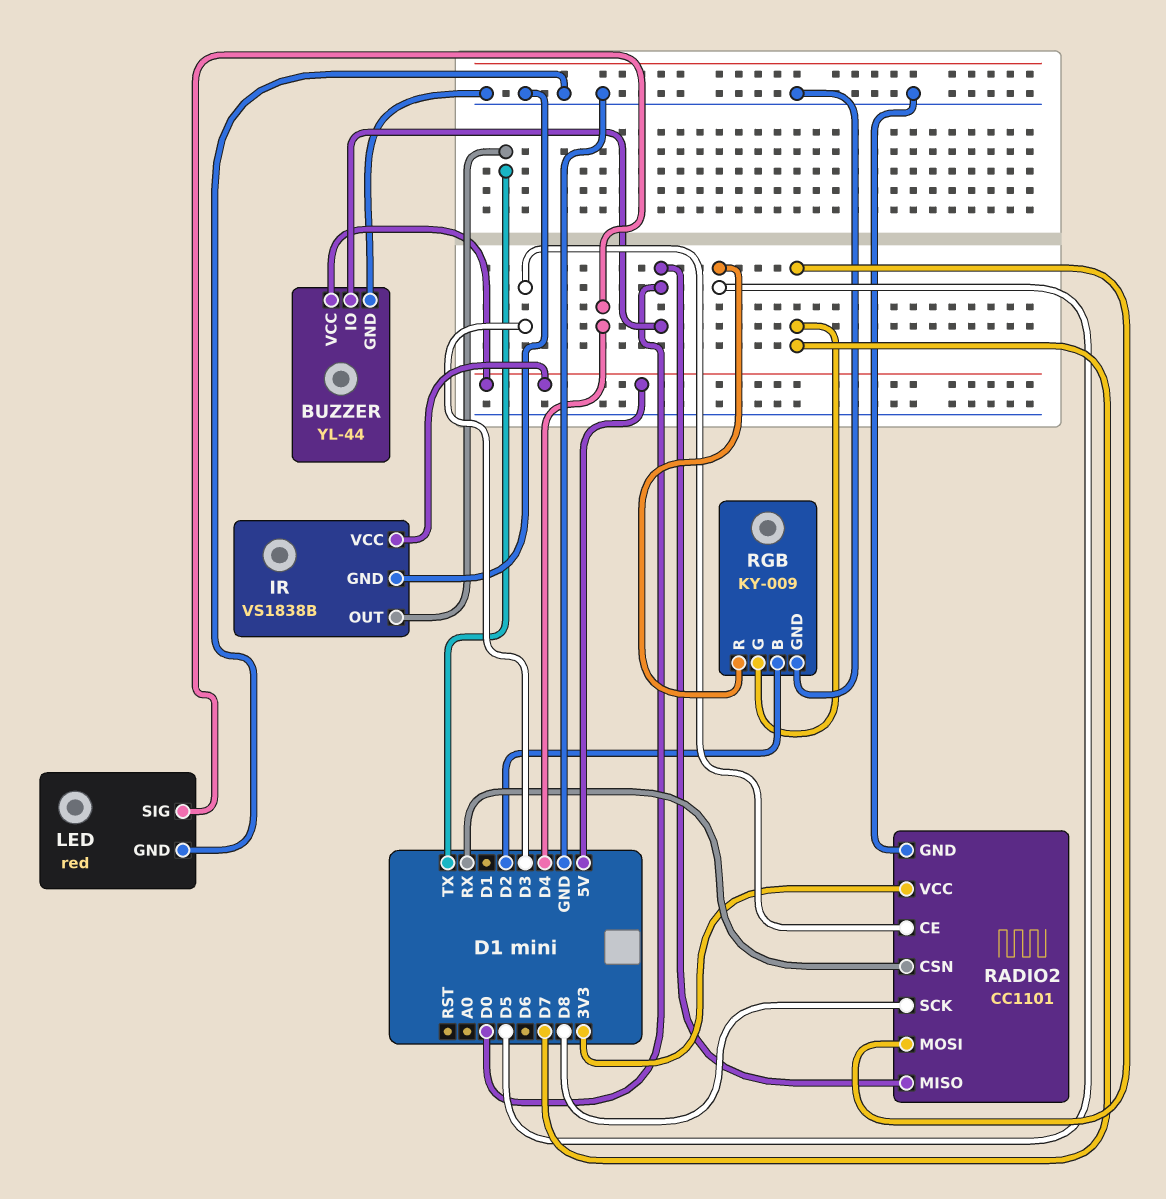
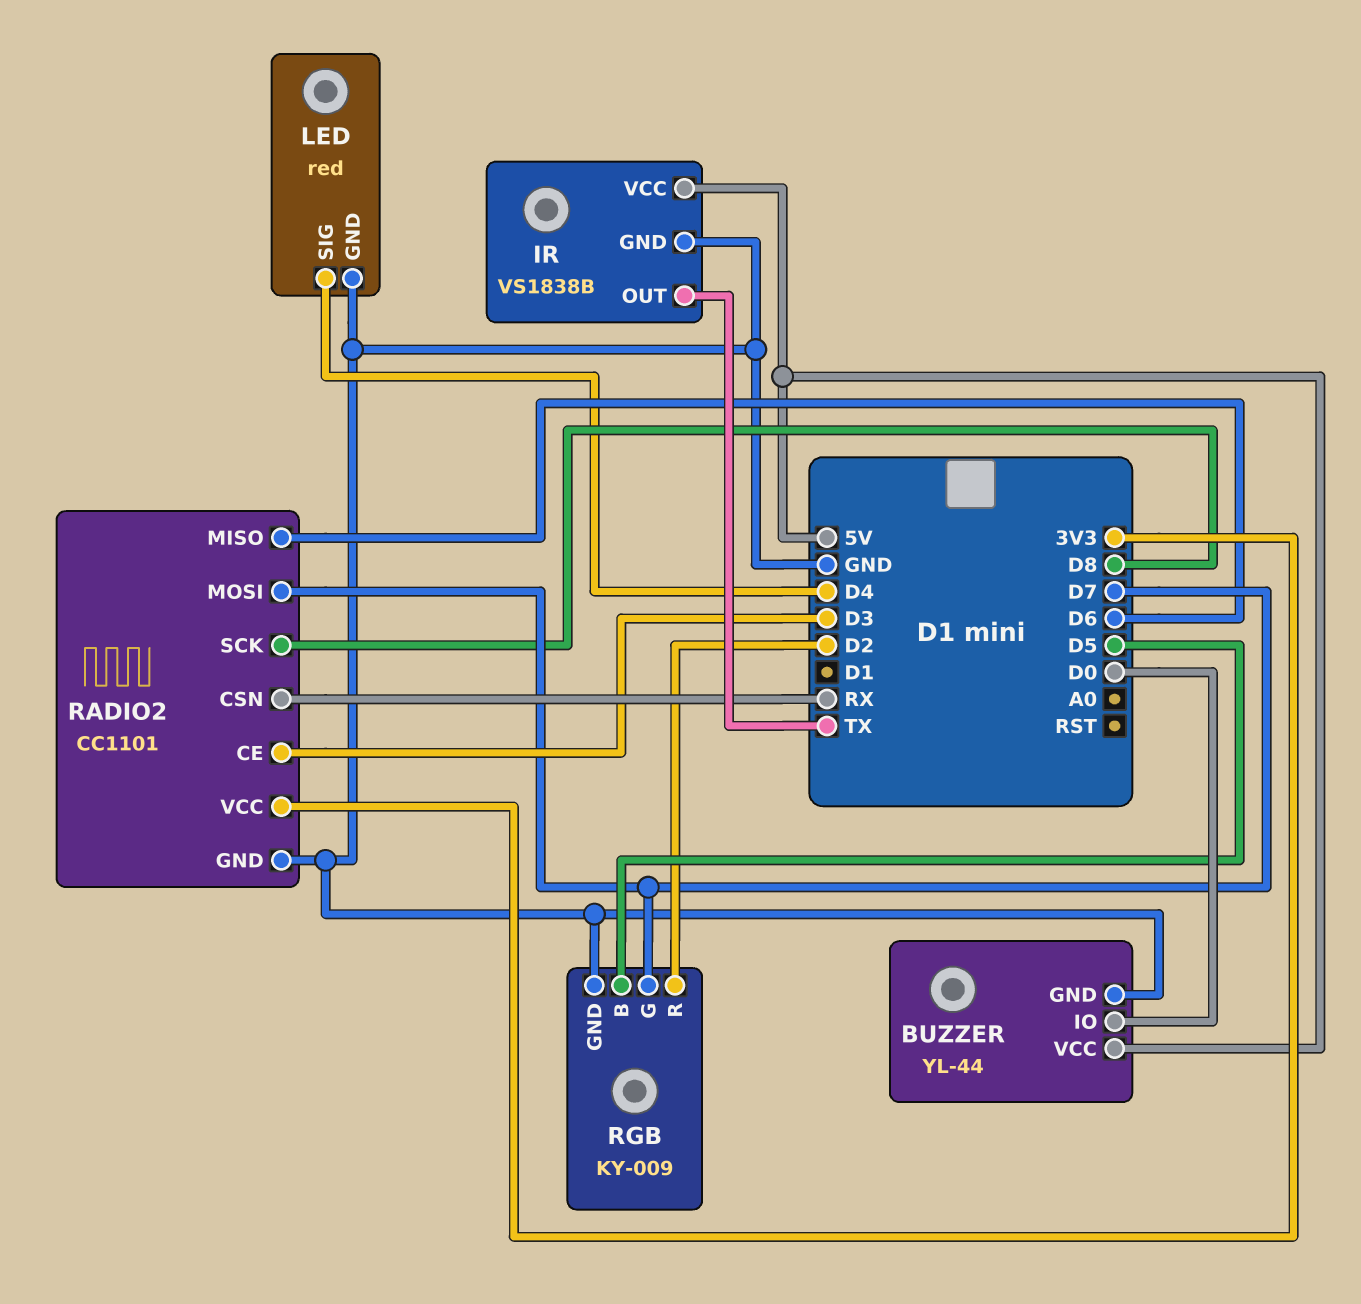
RADIO2 pin MISO: D0 -> D6
RGB pin B: D2 -> D5
RGB pin R: D5 -> D2

